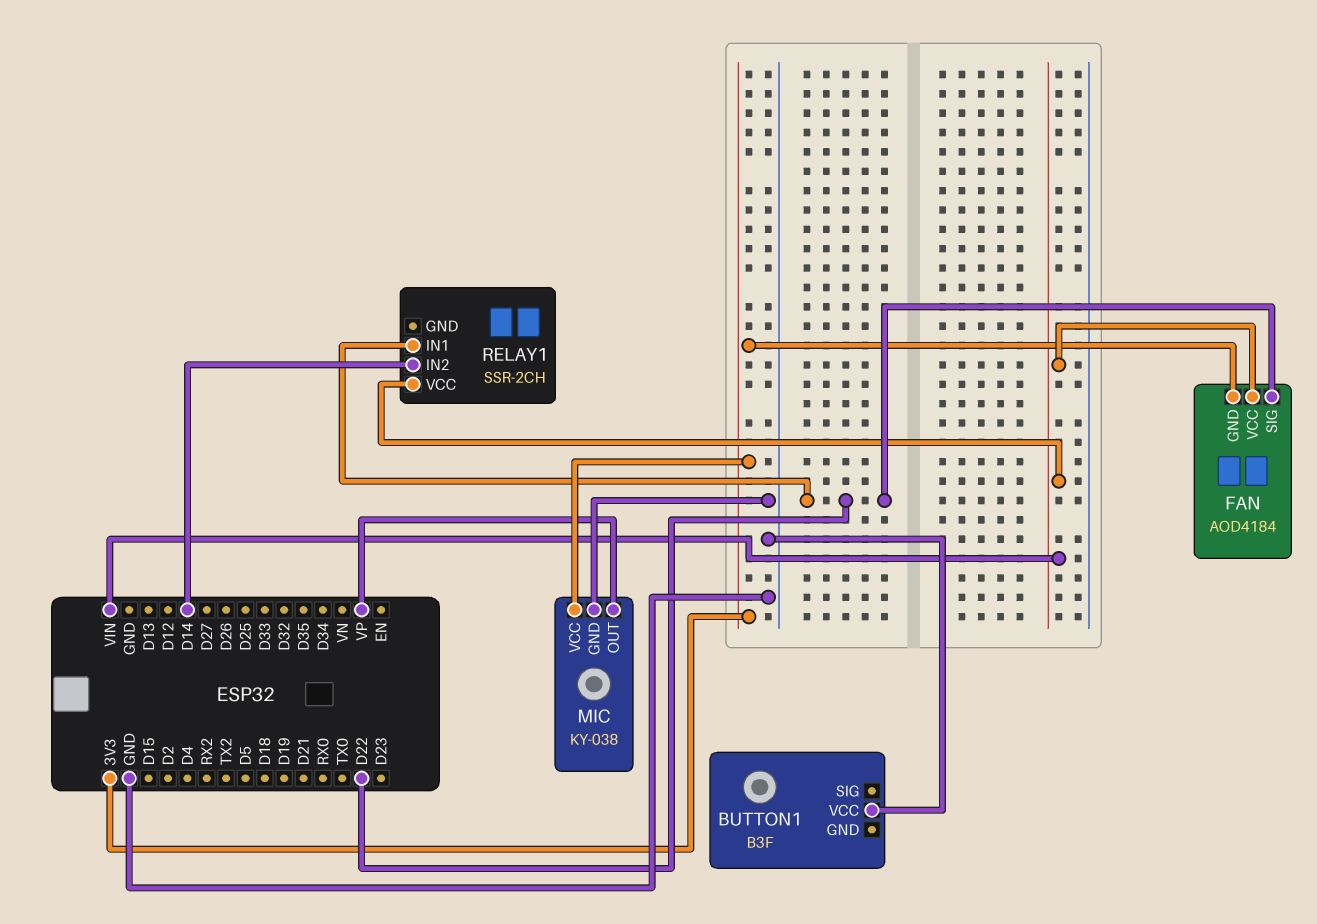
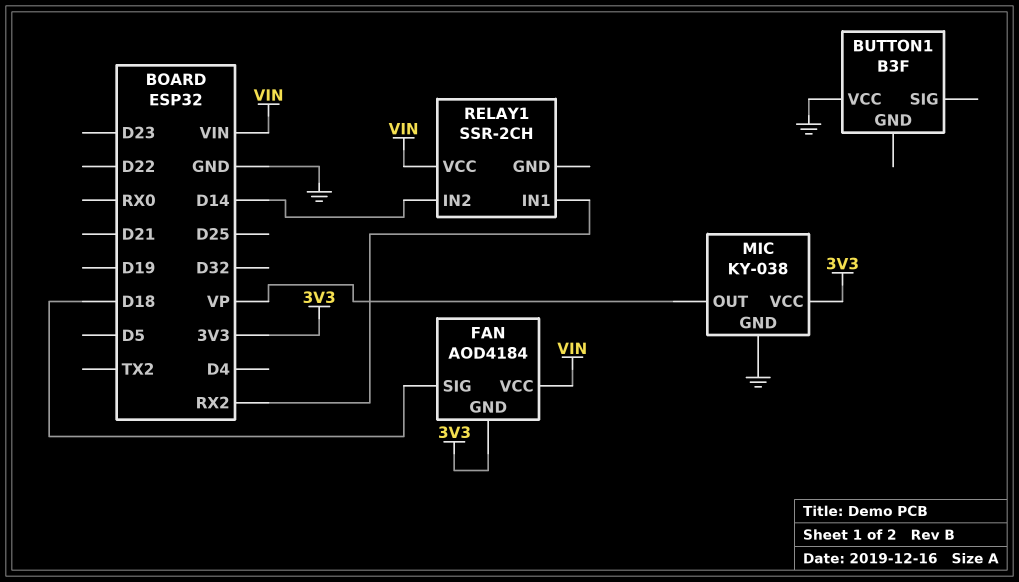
FAN pin SIG: D22 -> D18
RELAY1 pin IN1: D22 -> RX2

